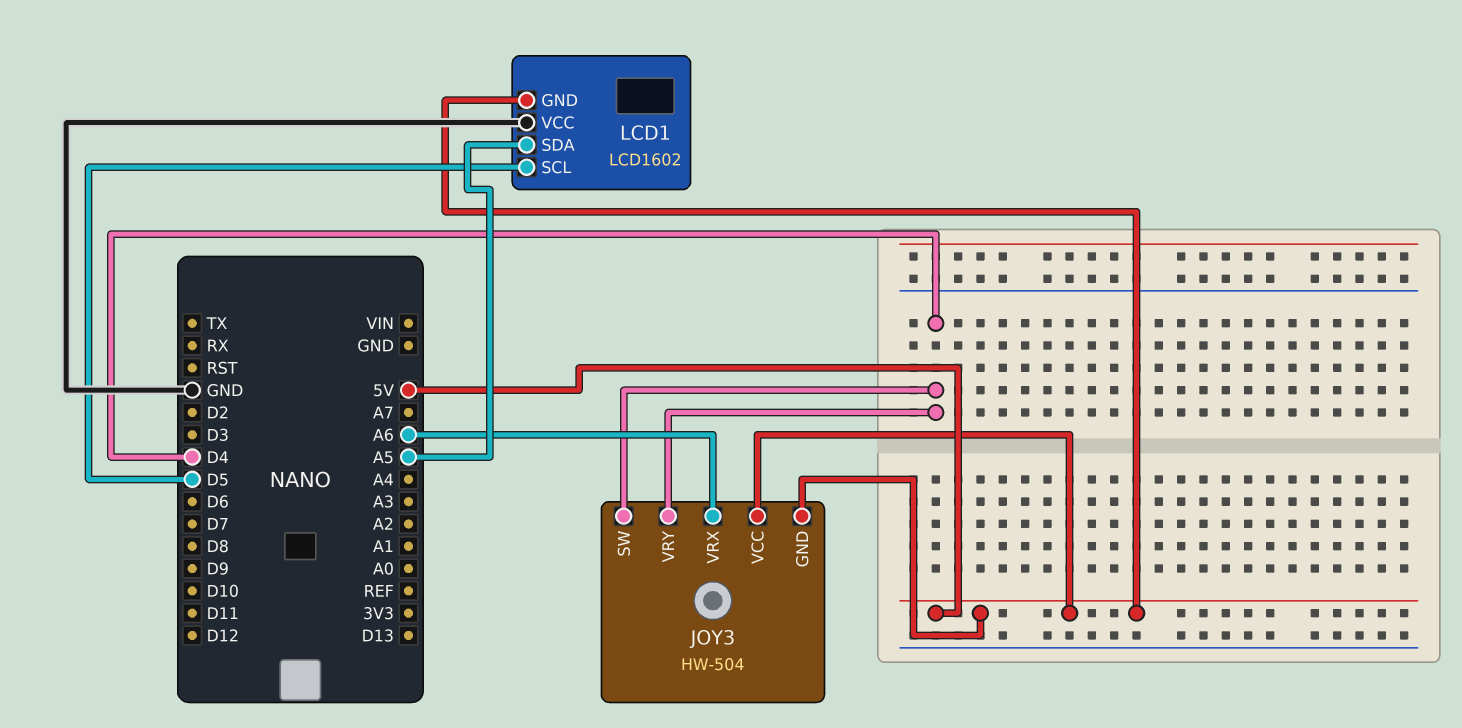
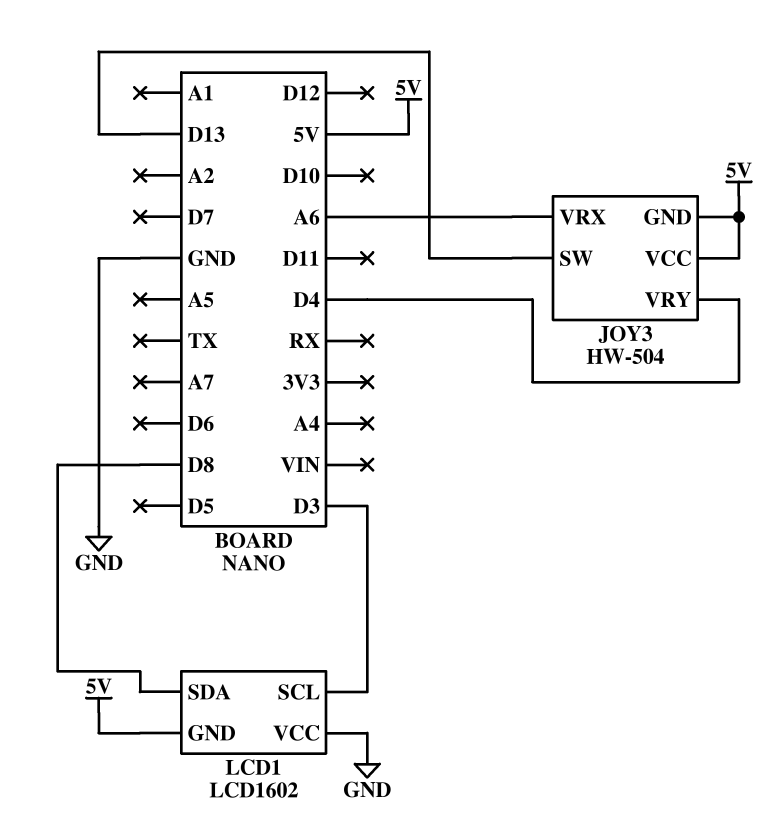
JOY3 pin SW: D4 -> D13
LCD1 pin SCL: D5 -> D3
LCD1 pin SDA: A5 -> D8

